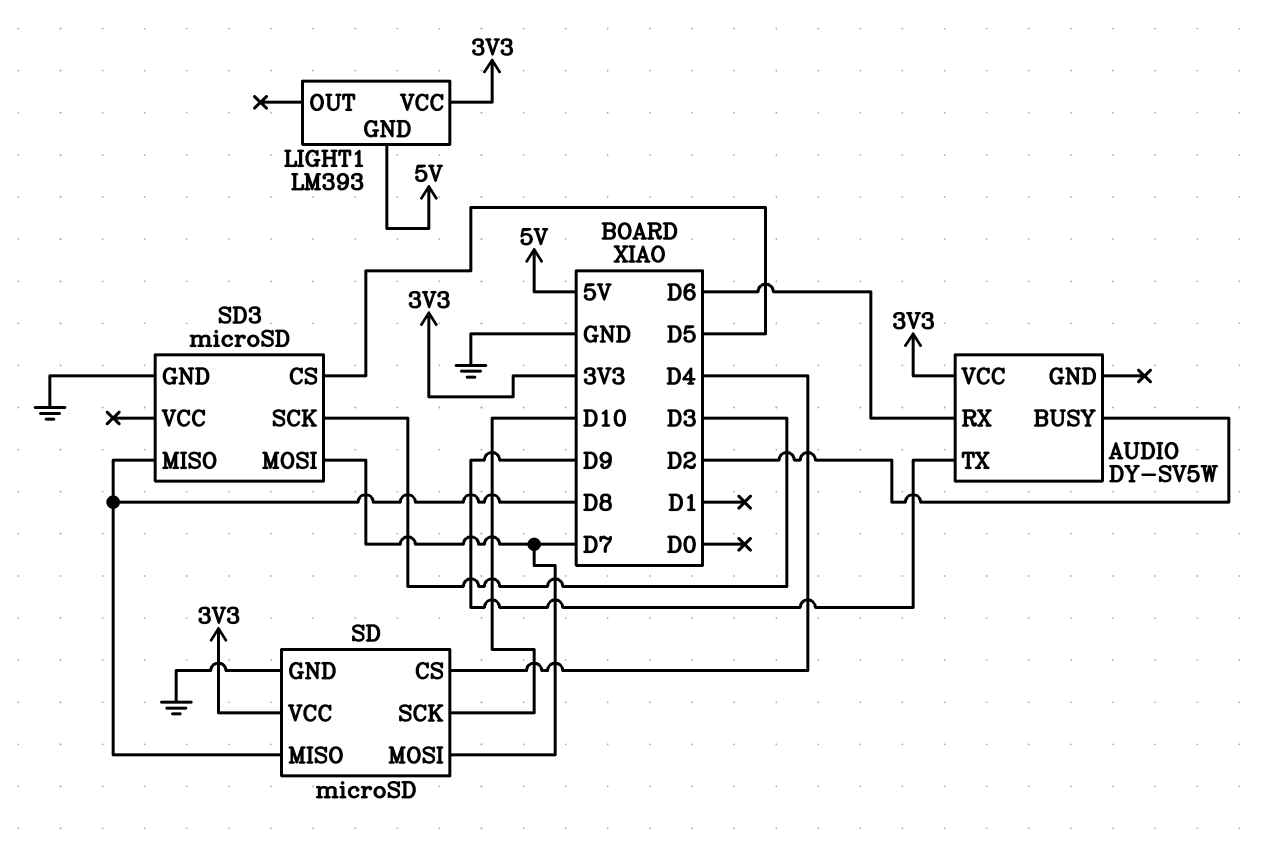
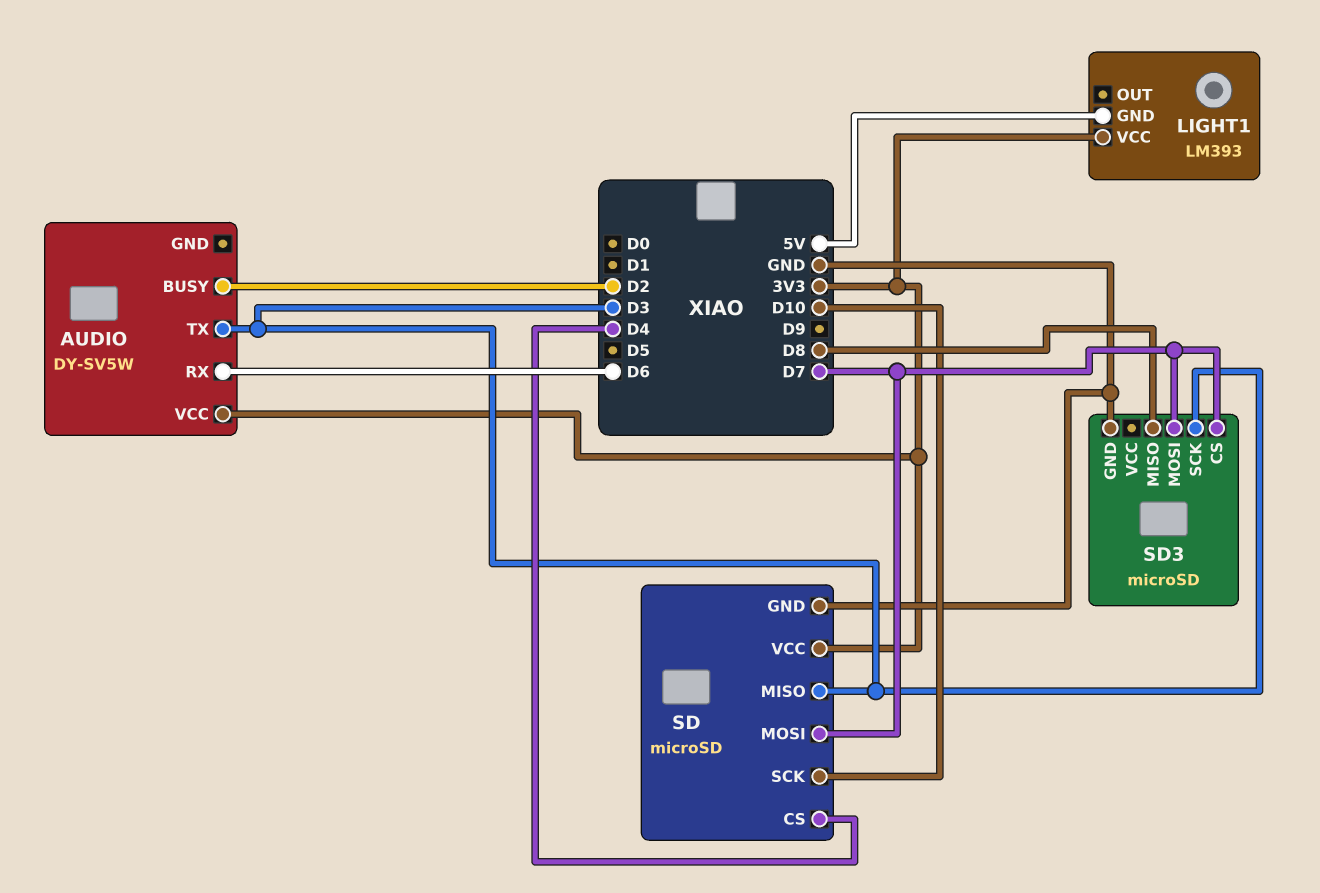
AUDIO pin TX: D9 -> D3
SD pin MISO: D8 -> D3
SD3 pin CS: D5 -> D7

